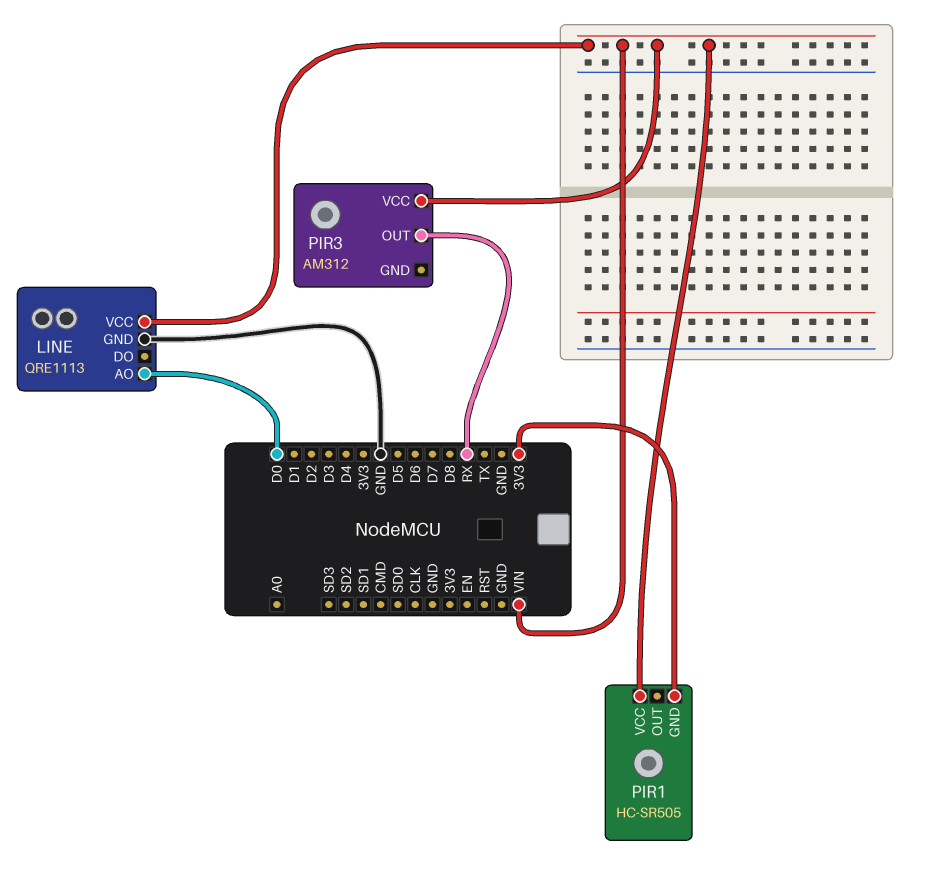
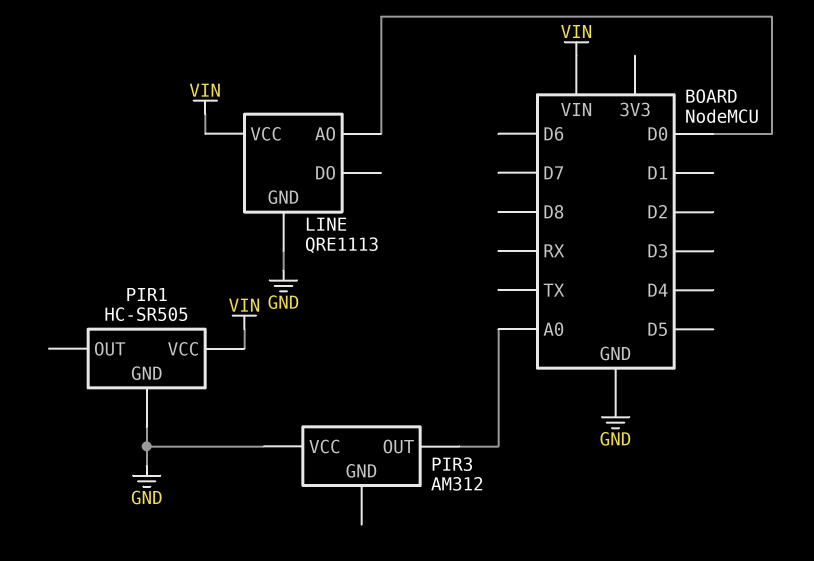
PIR1 pin GND: 3V3 -> GND
PIR3 pin OUT: RX -> A0
PIR3 pin VCC: VIN -> GND

